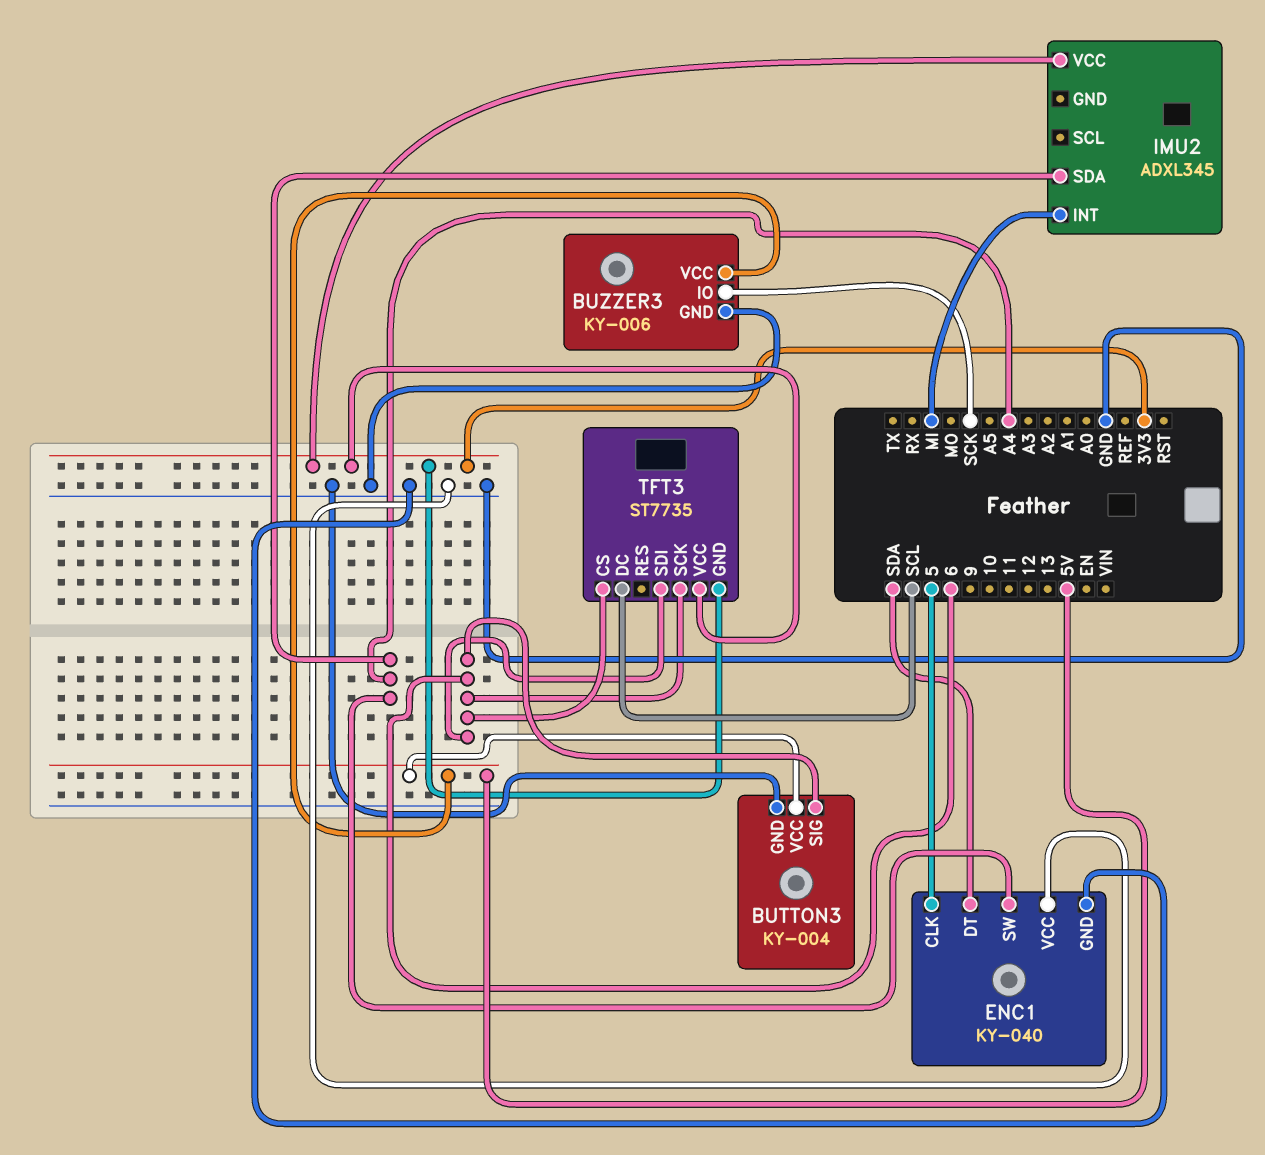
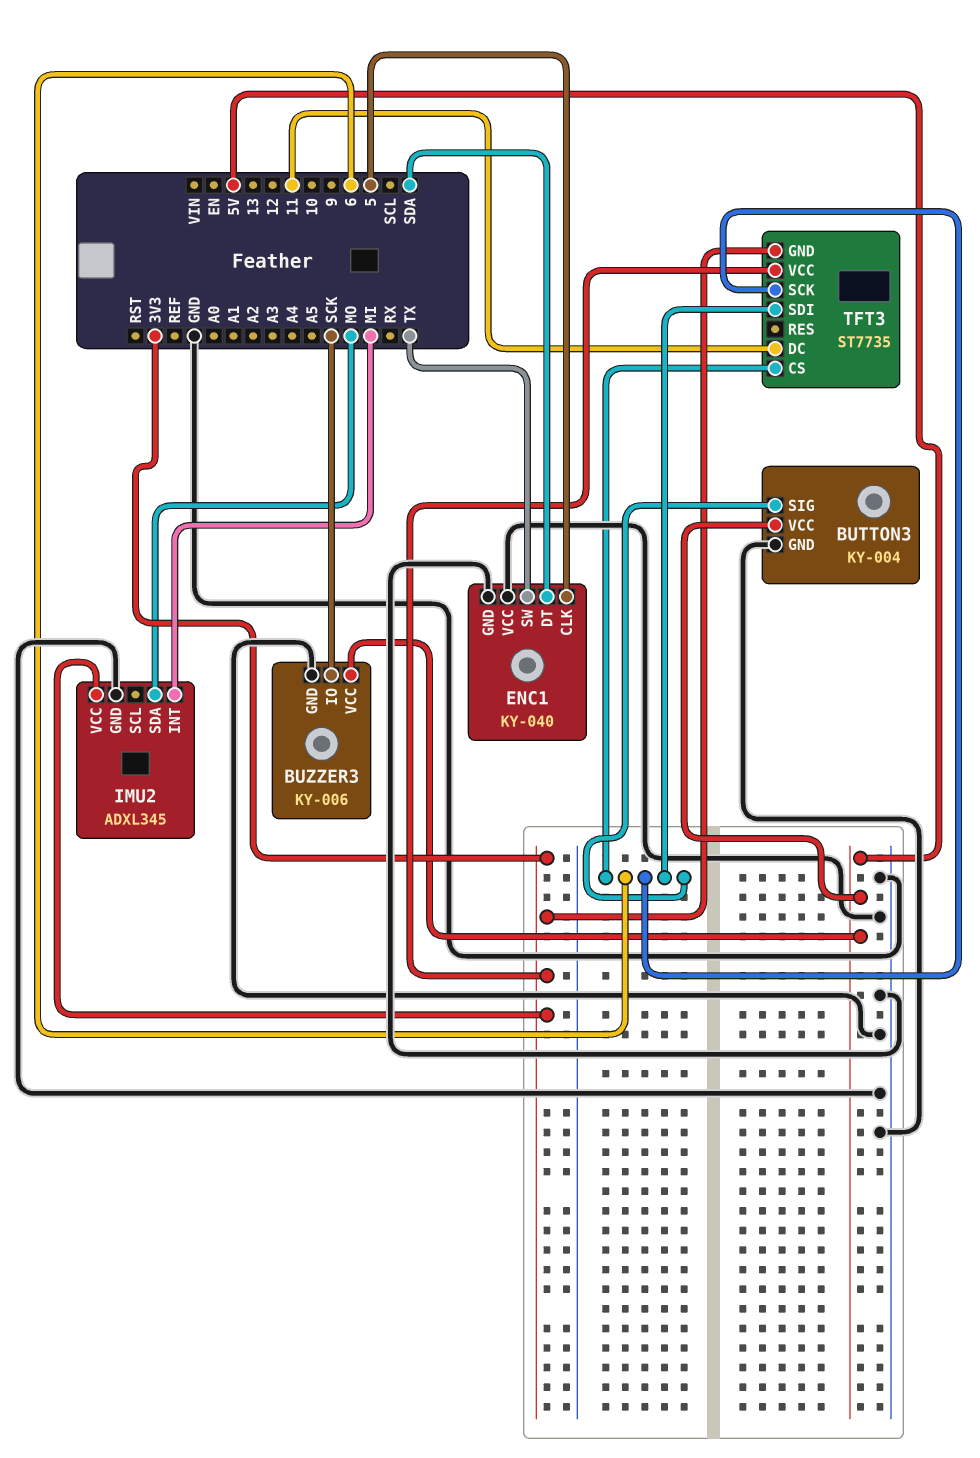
ENC1 pin SW: A4 -> TX
IMU2 pin GND: none -> GND
IMU2 pin SDA: A4 -> MO
TFT3 pin DC: SCL -> 11

